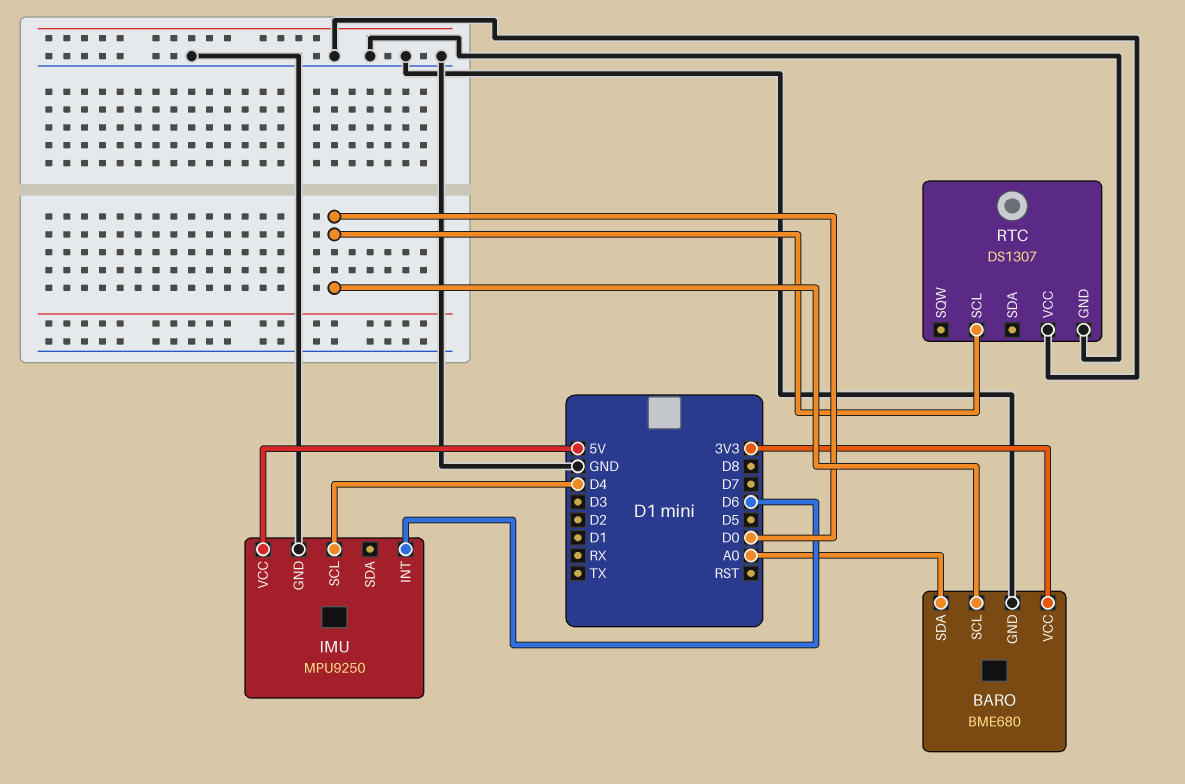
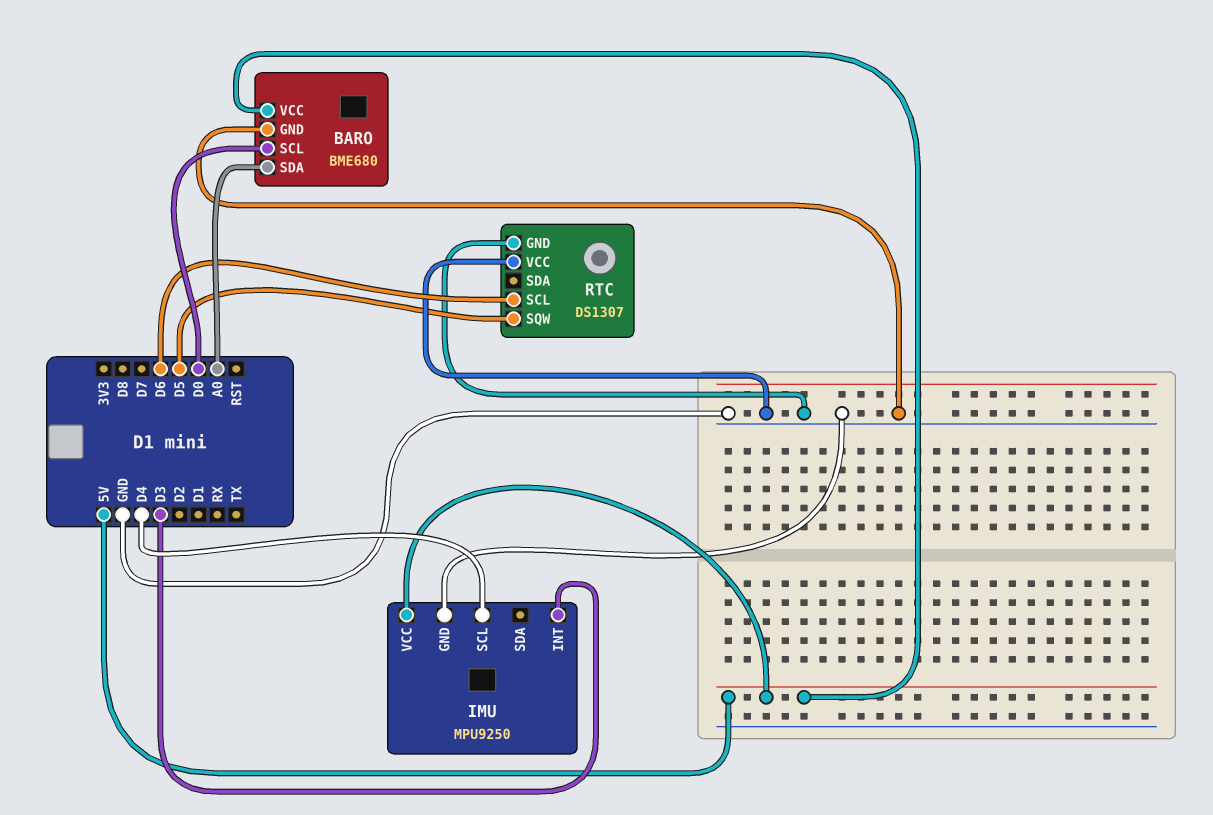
BARO pin VCC: 3V3 -> 5V
IMU pin INT: D6 -> D3
RTC pin SCL: D0 -> D6
RTC pin SQW: none -> D5

